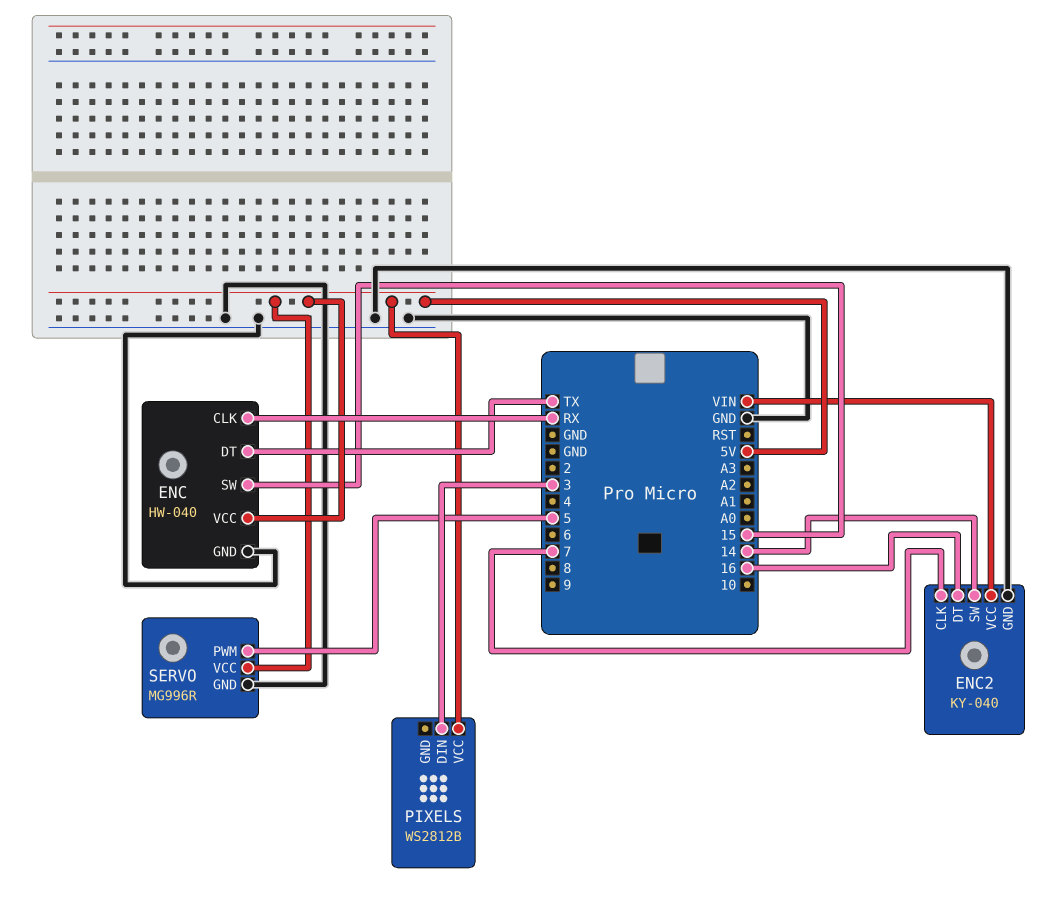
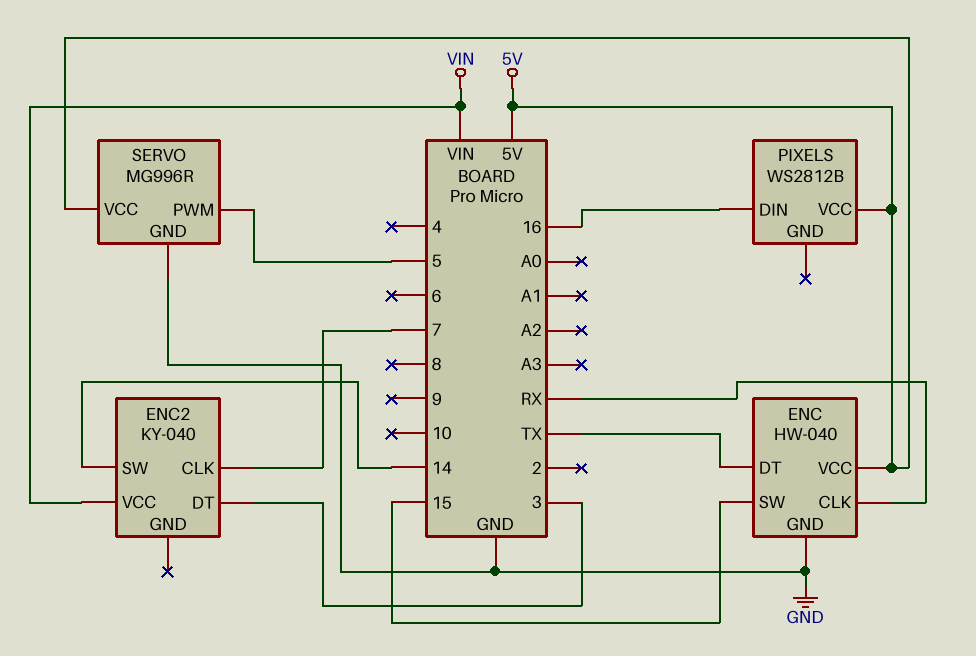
ENC2 pin DT: 16 -> 3
ENC2 pin GND: GND -> none
PIXELS pin DIN: 3 -> 16

